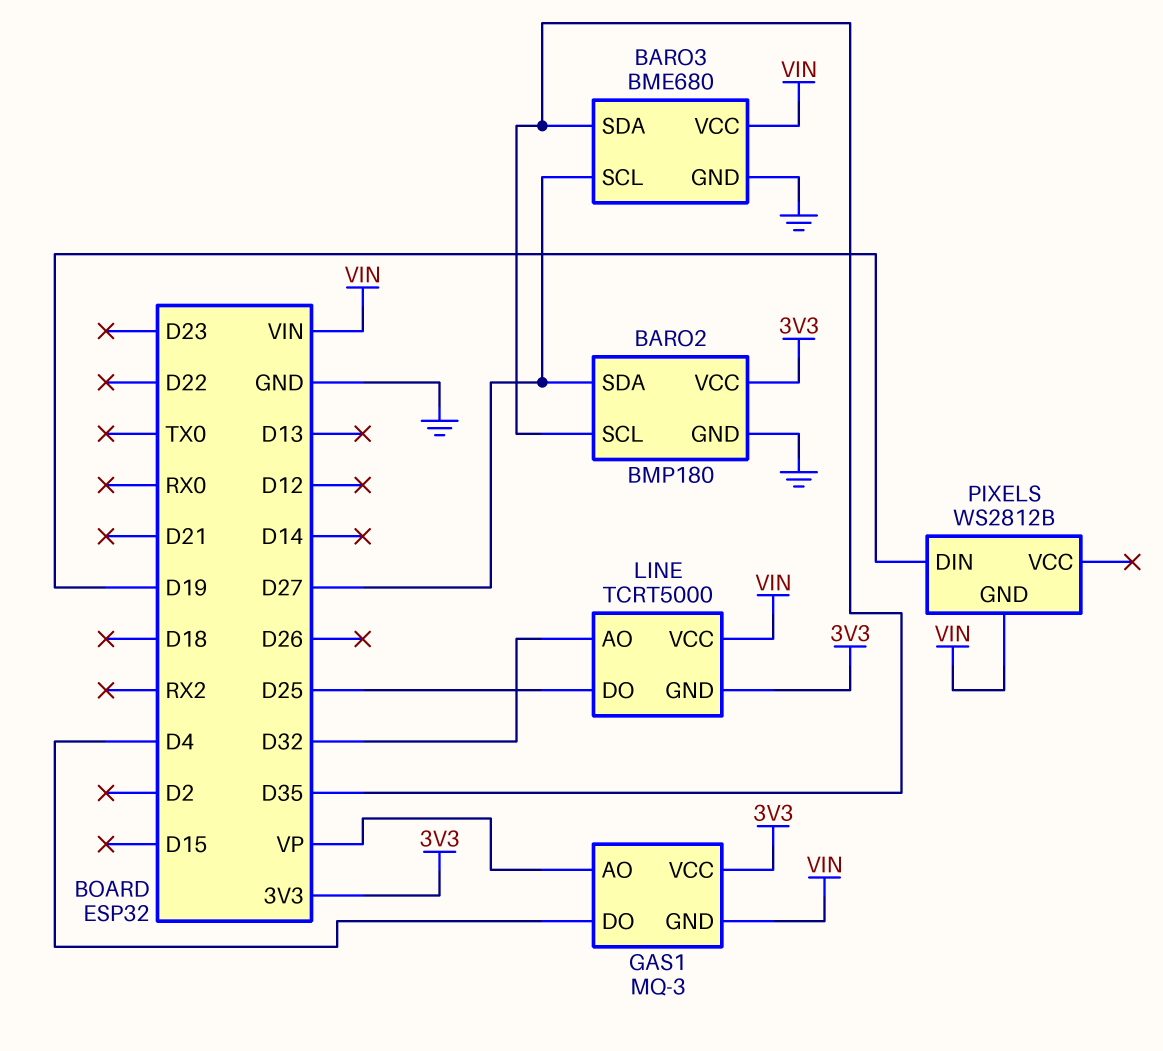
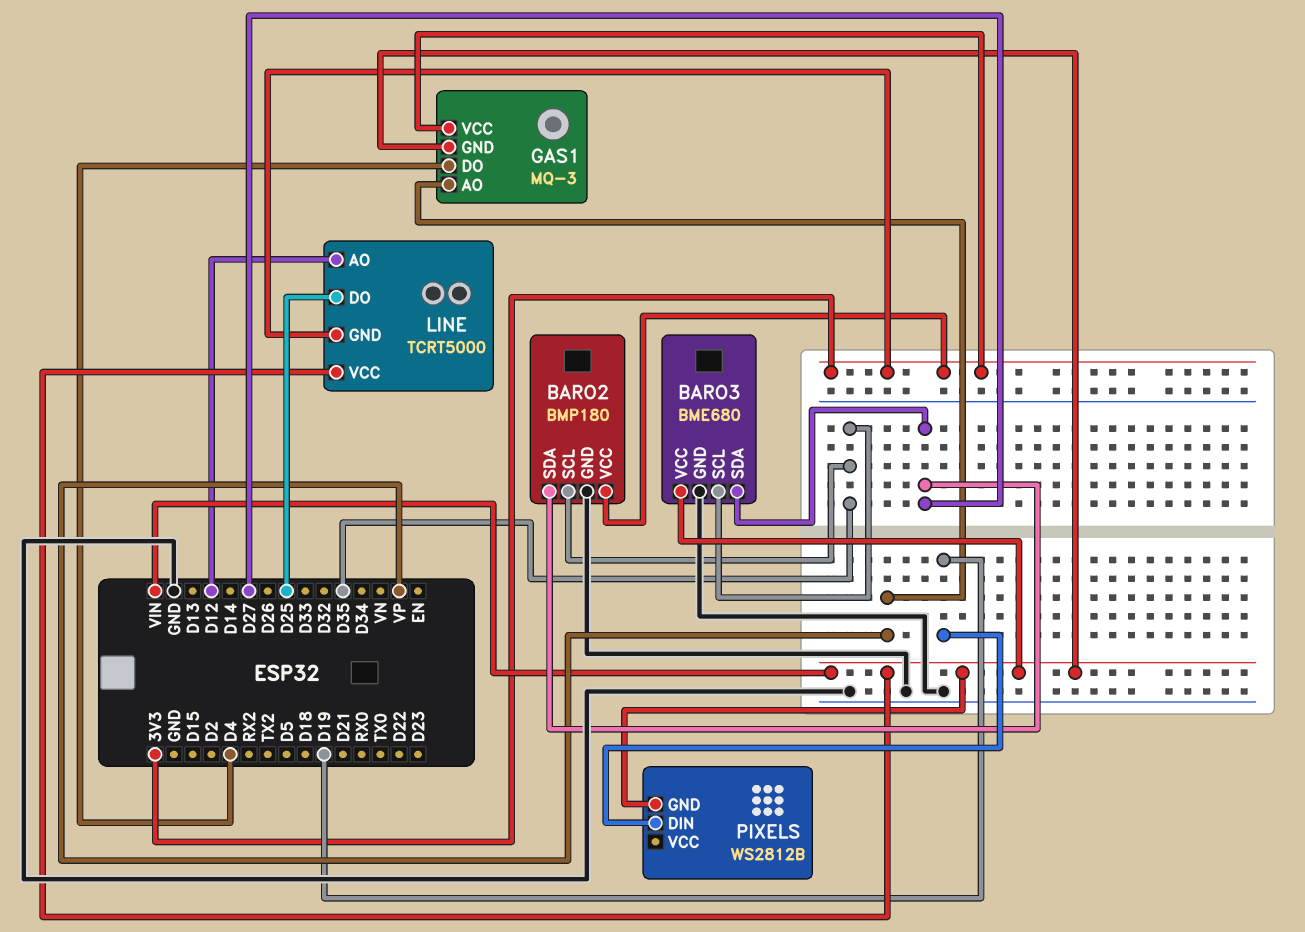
BARO3 pin SCL: D27 -> D35
BARO3 pin SDA: D35 -> D27
LINE pin AO: D32 -> D12

